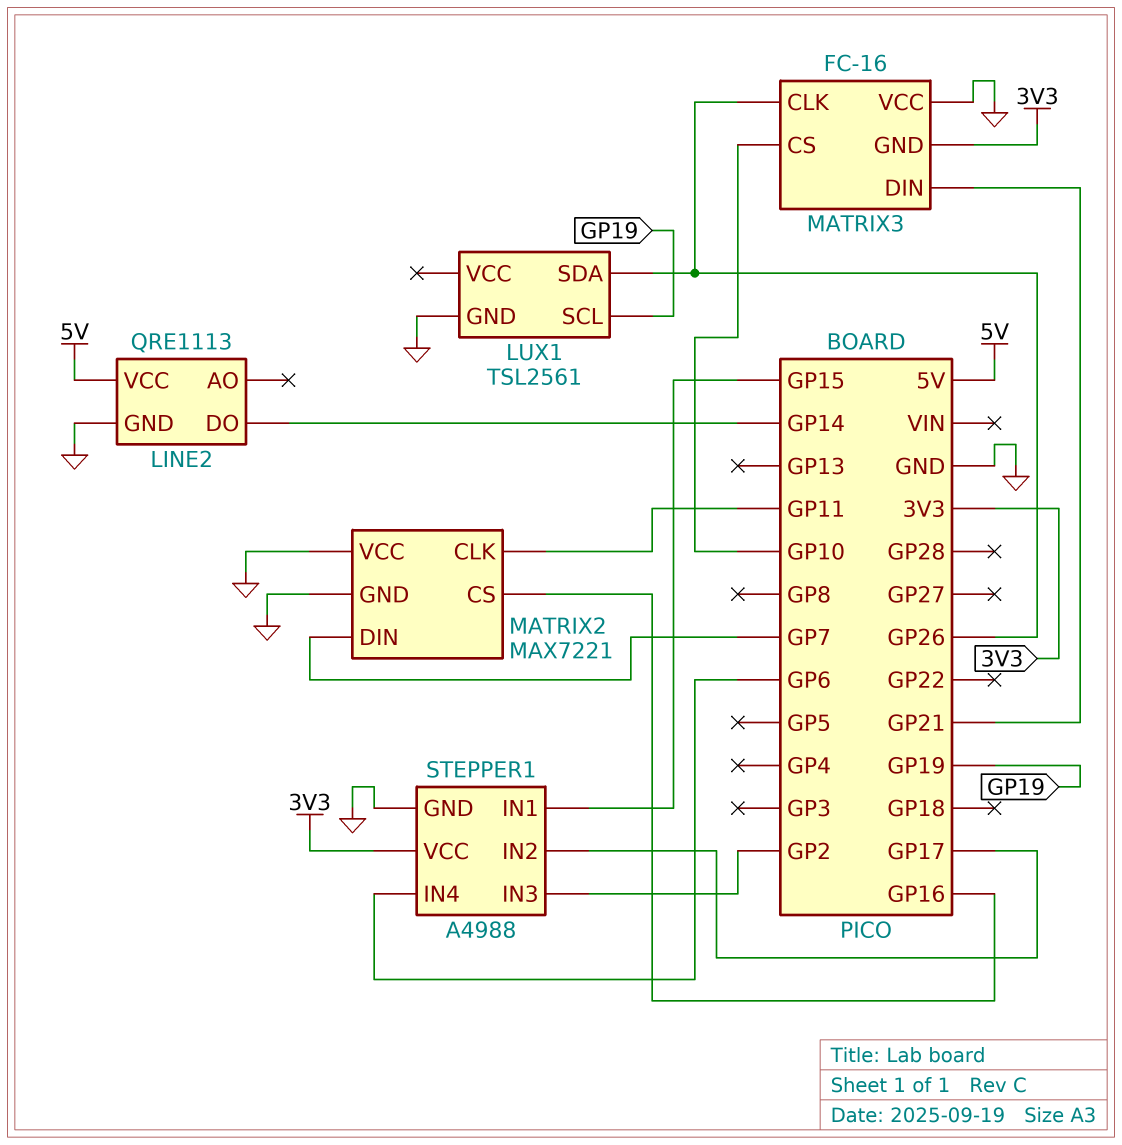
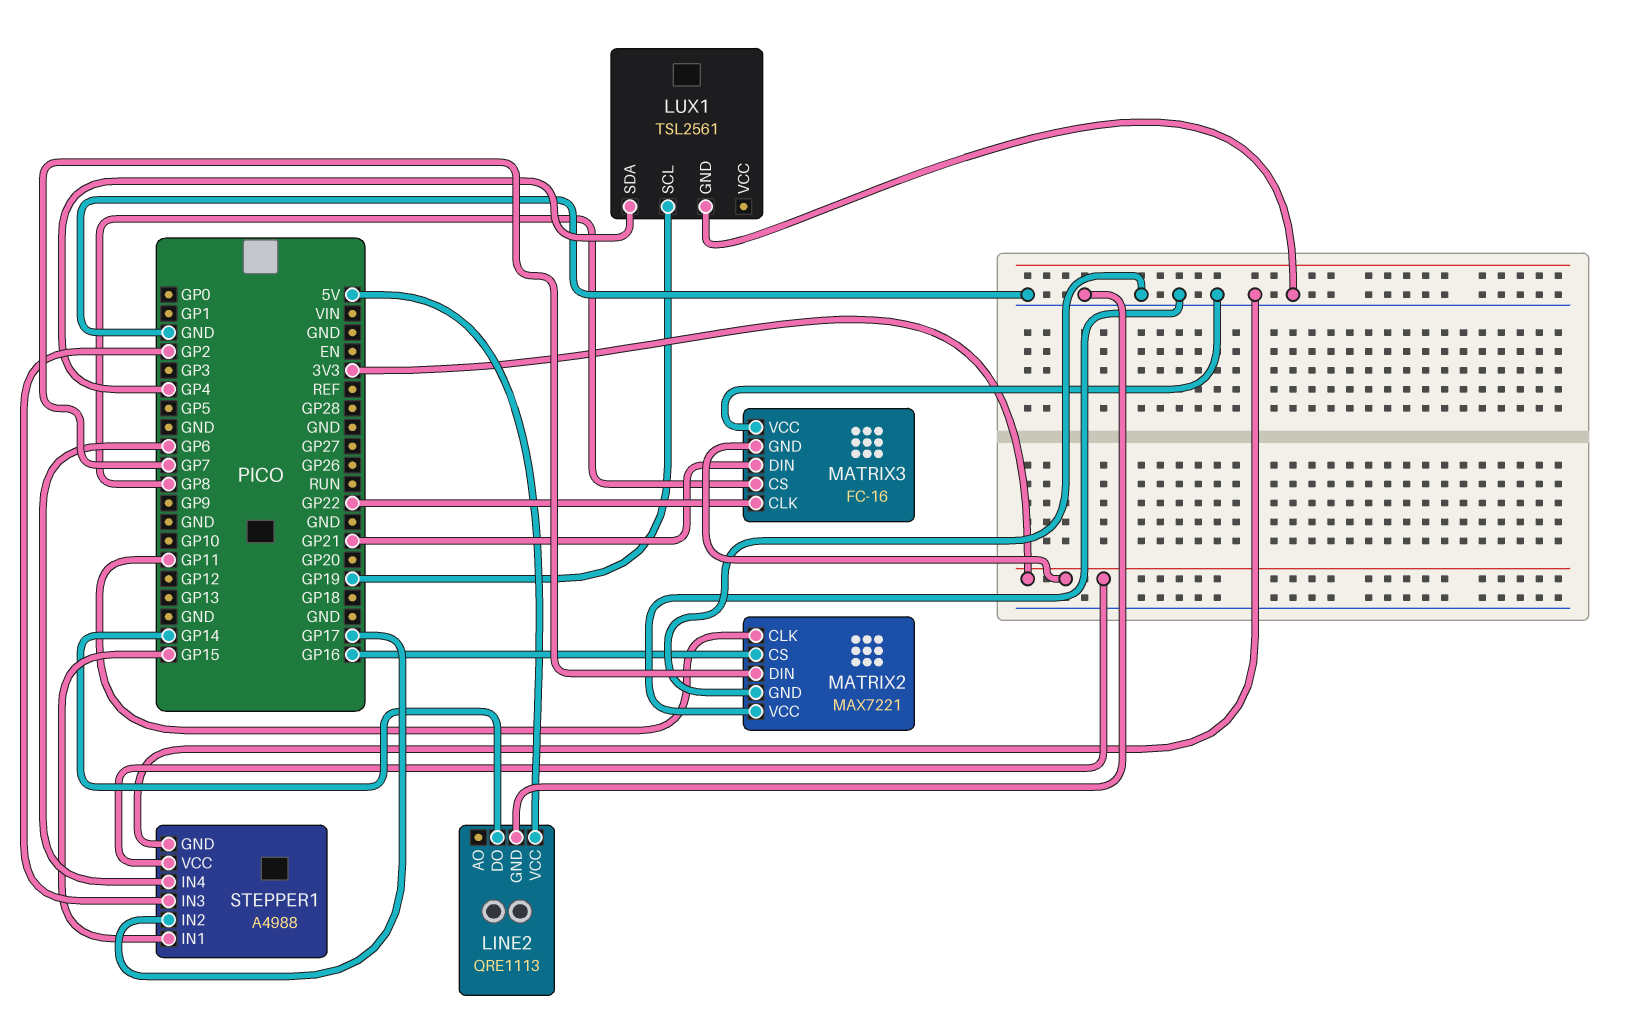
LUX1 pin SDA: GP26 -> GP4
MATRIX3 pin CLK: GP26 -> GP22
MATRIX3 pin CS: GP10 -> GP8

